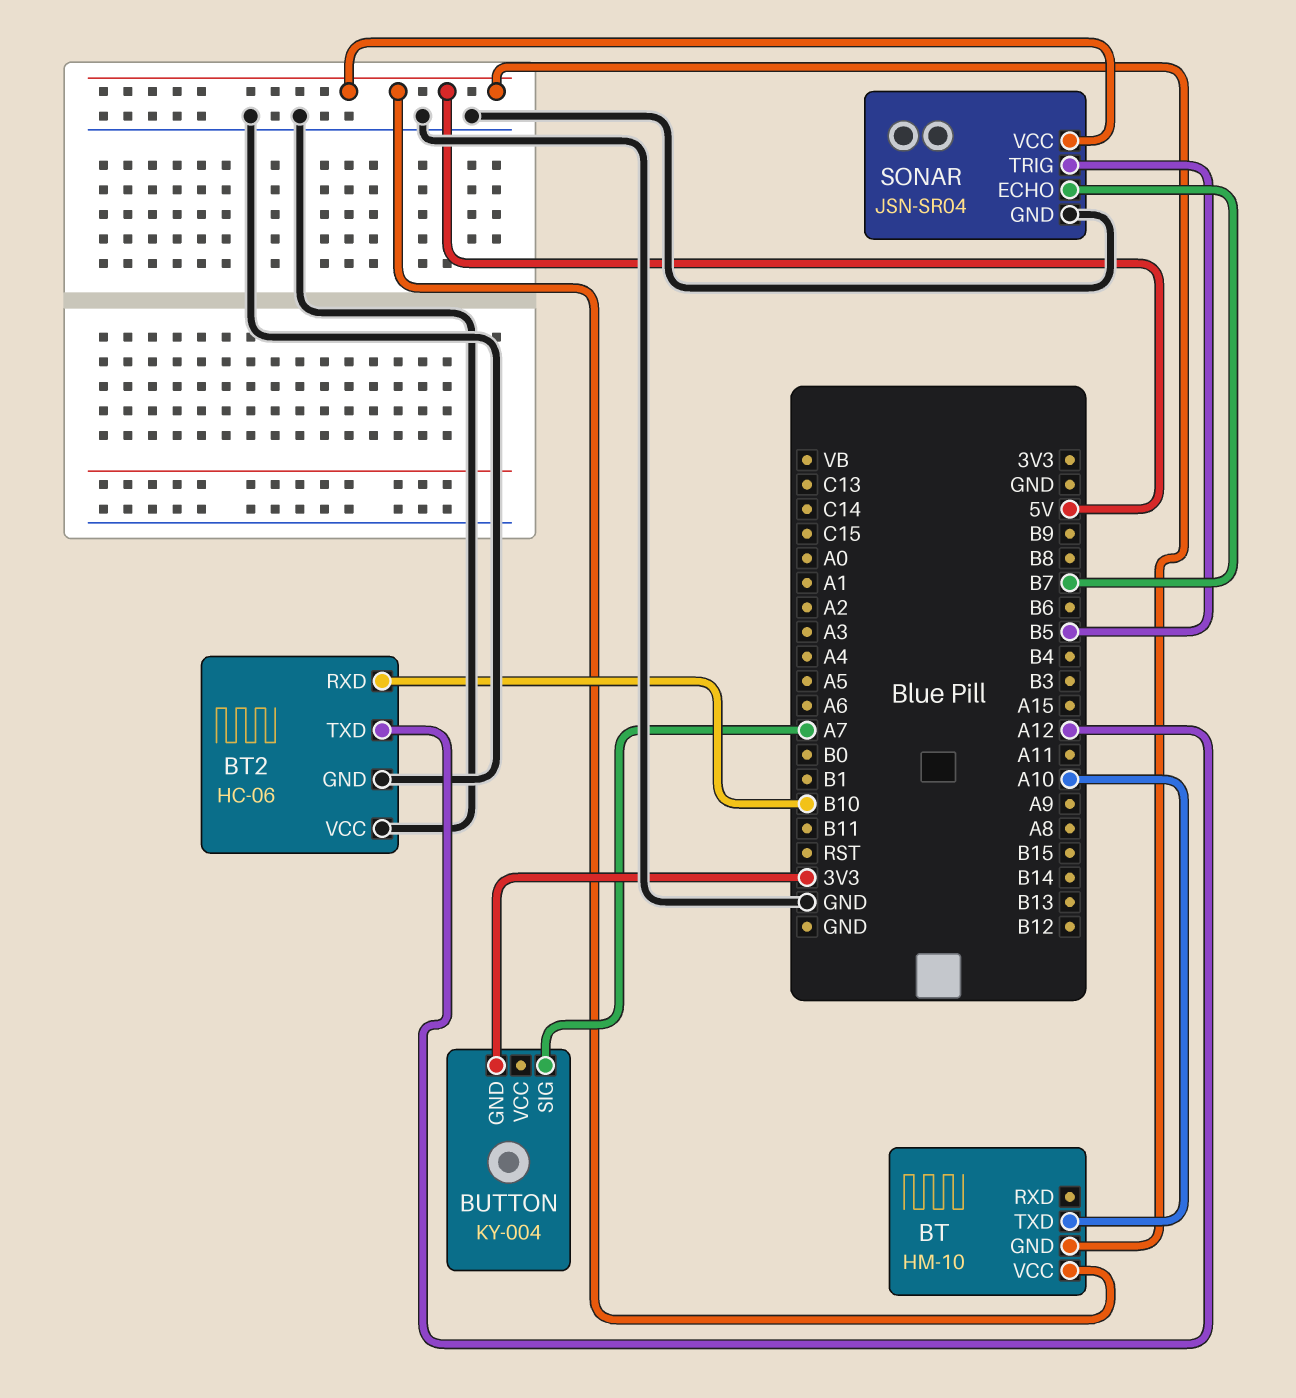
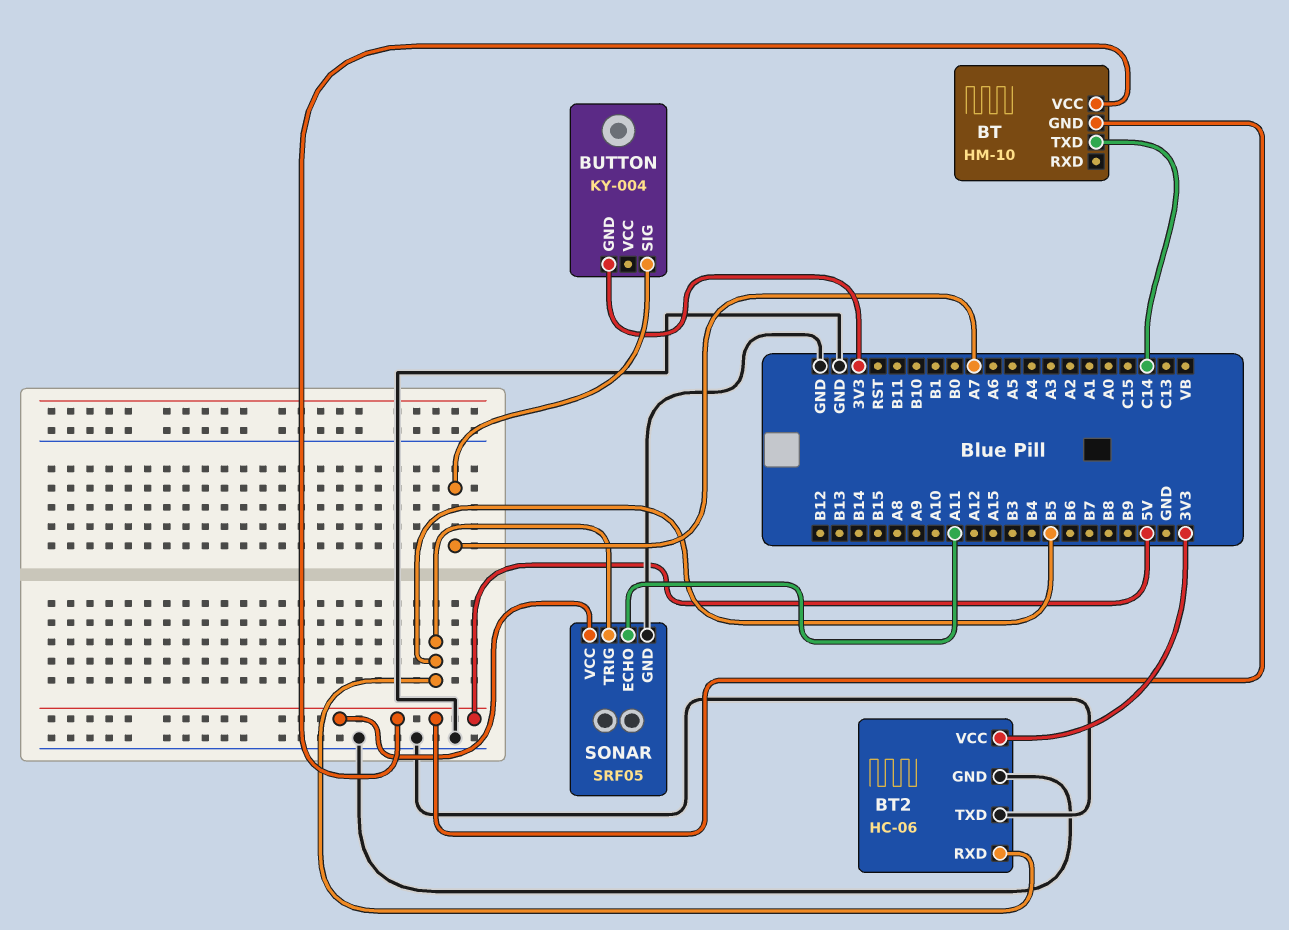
BT pin TXD: A10 -> C14
BT2 pin RXD: B10 -> B5
BT2 pin TXD: A12 -> GND
BT2 pin VCC: GND -> 3V3
SONAR: JSN-SR04 -> SRF05
SONAR pin ECHO: B7 -> A11

